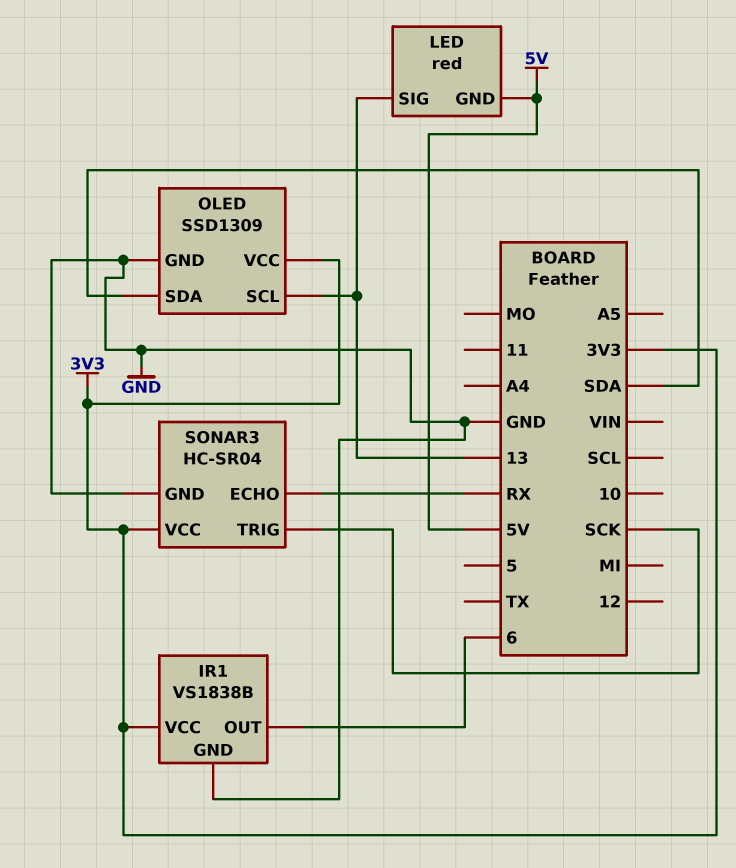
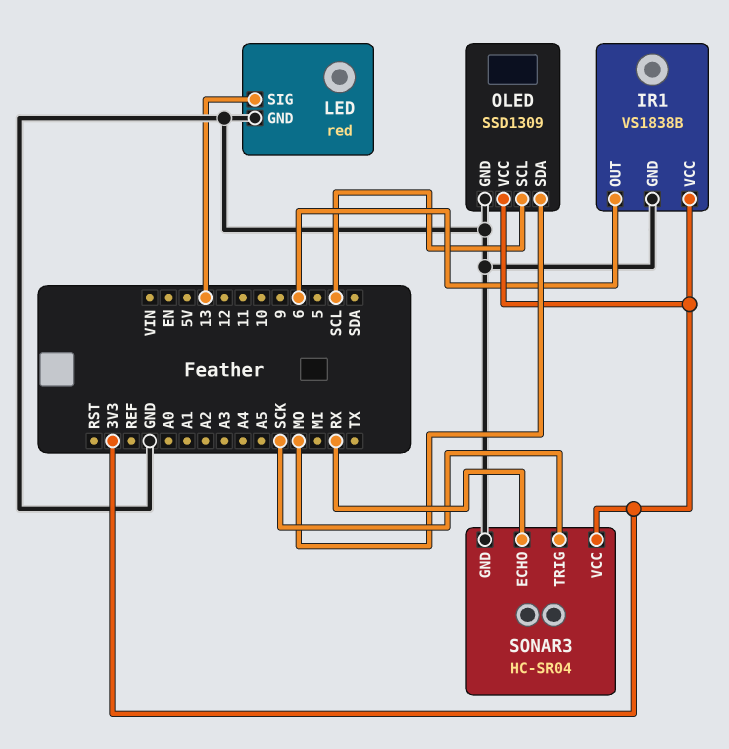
LED pin GND: 5V -> GND
OLED pin SCL: 13 -> SCL
OLED pin SDA: SDA -> MO

